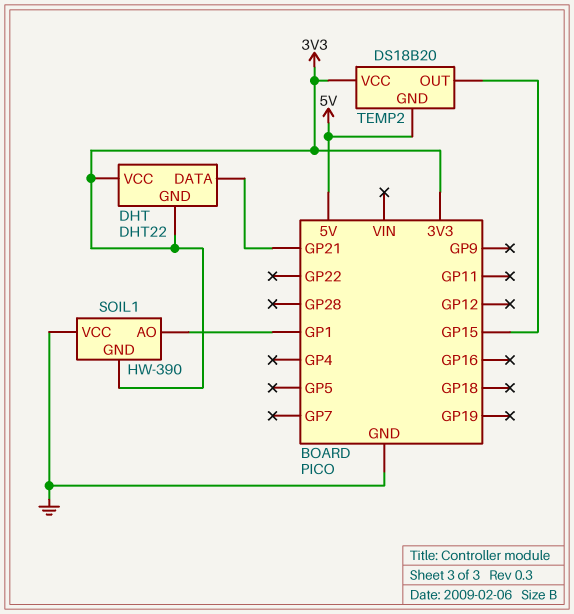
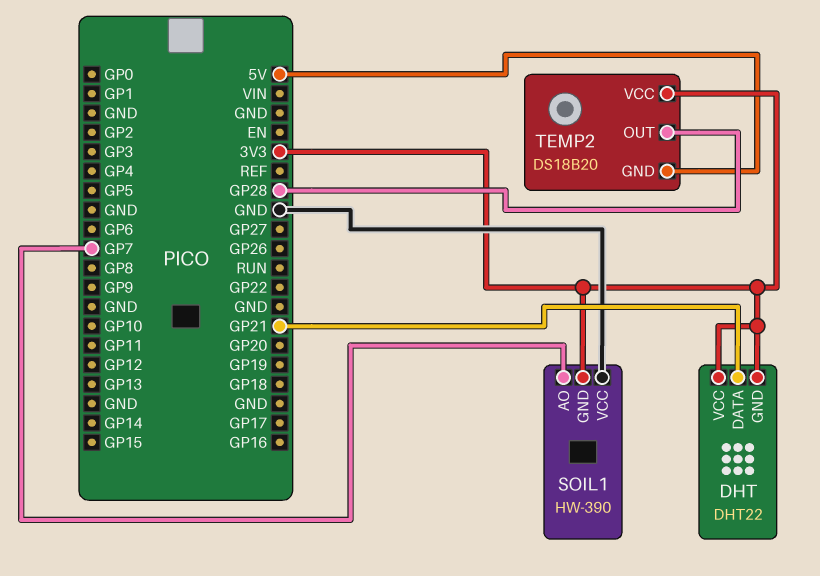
SOIL1 pin AO: GP1 -> GP7
TEMP2 pin OUT: GP15 -> GP28

